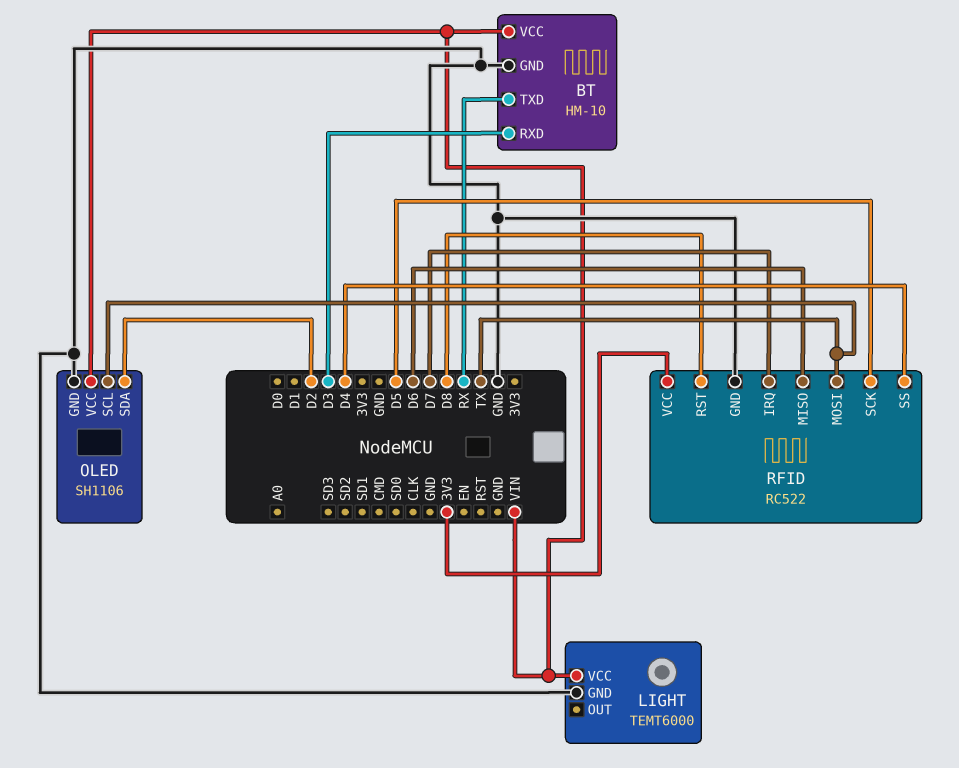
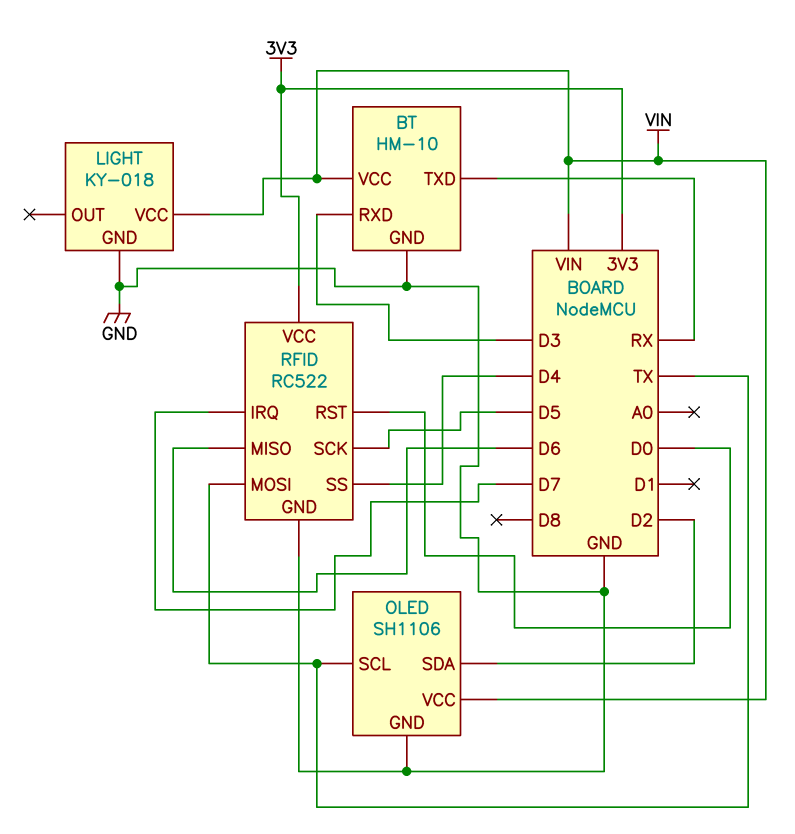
LIGHT: TEMT6000 -> KY-018
RFID pin RST: D8 -> D0

